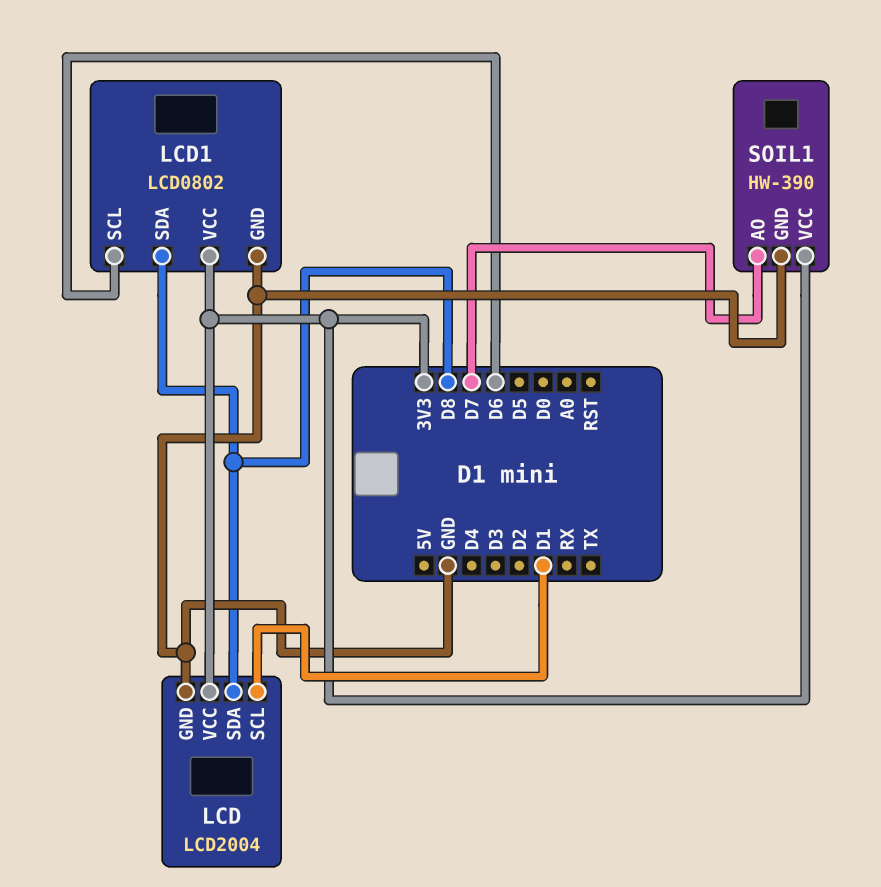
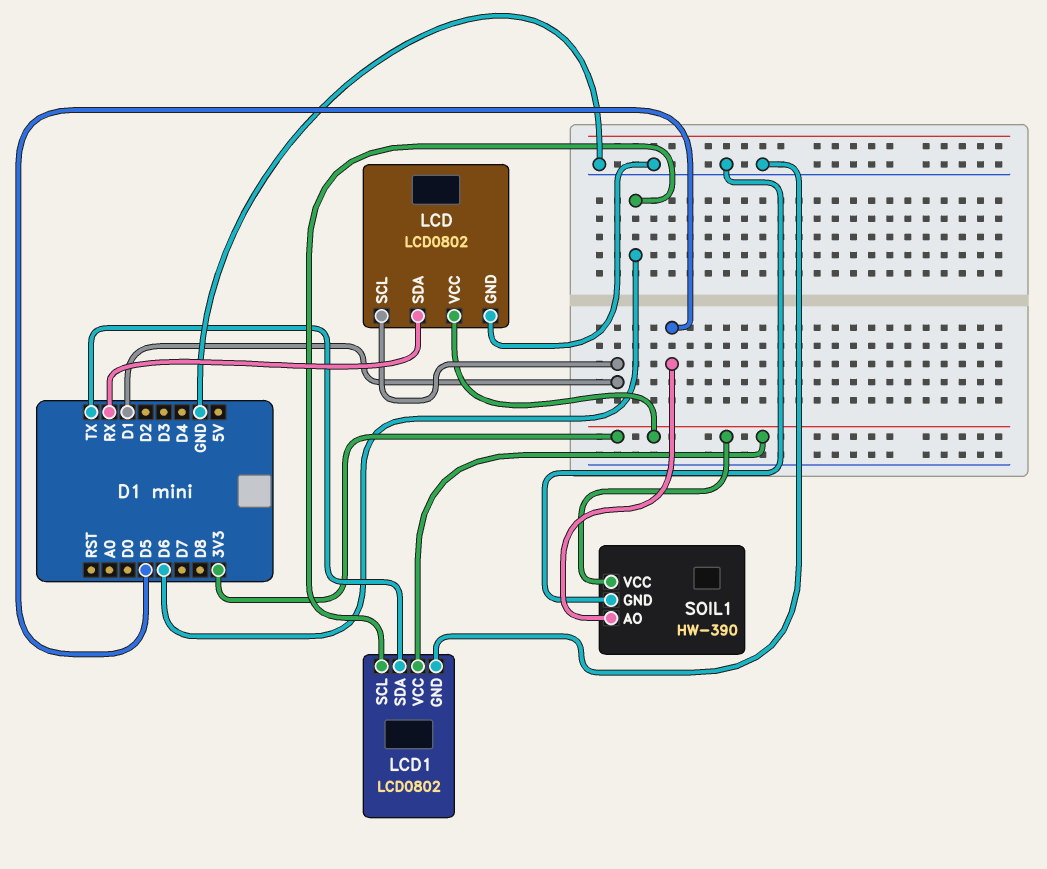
LCD: LCD2004 -> LCD0802
LCD pin SDA: D8 -> RX
LCD1 pin SDA: D8 -> TX
SOIL1 pin AO: D7 -> D5

